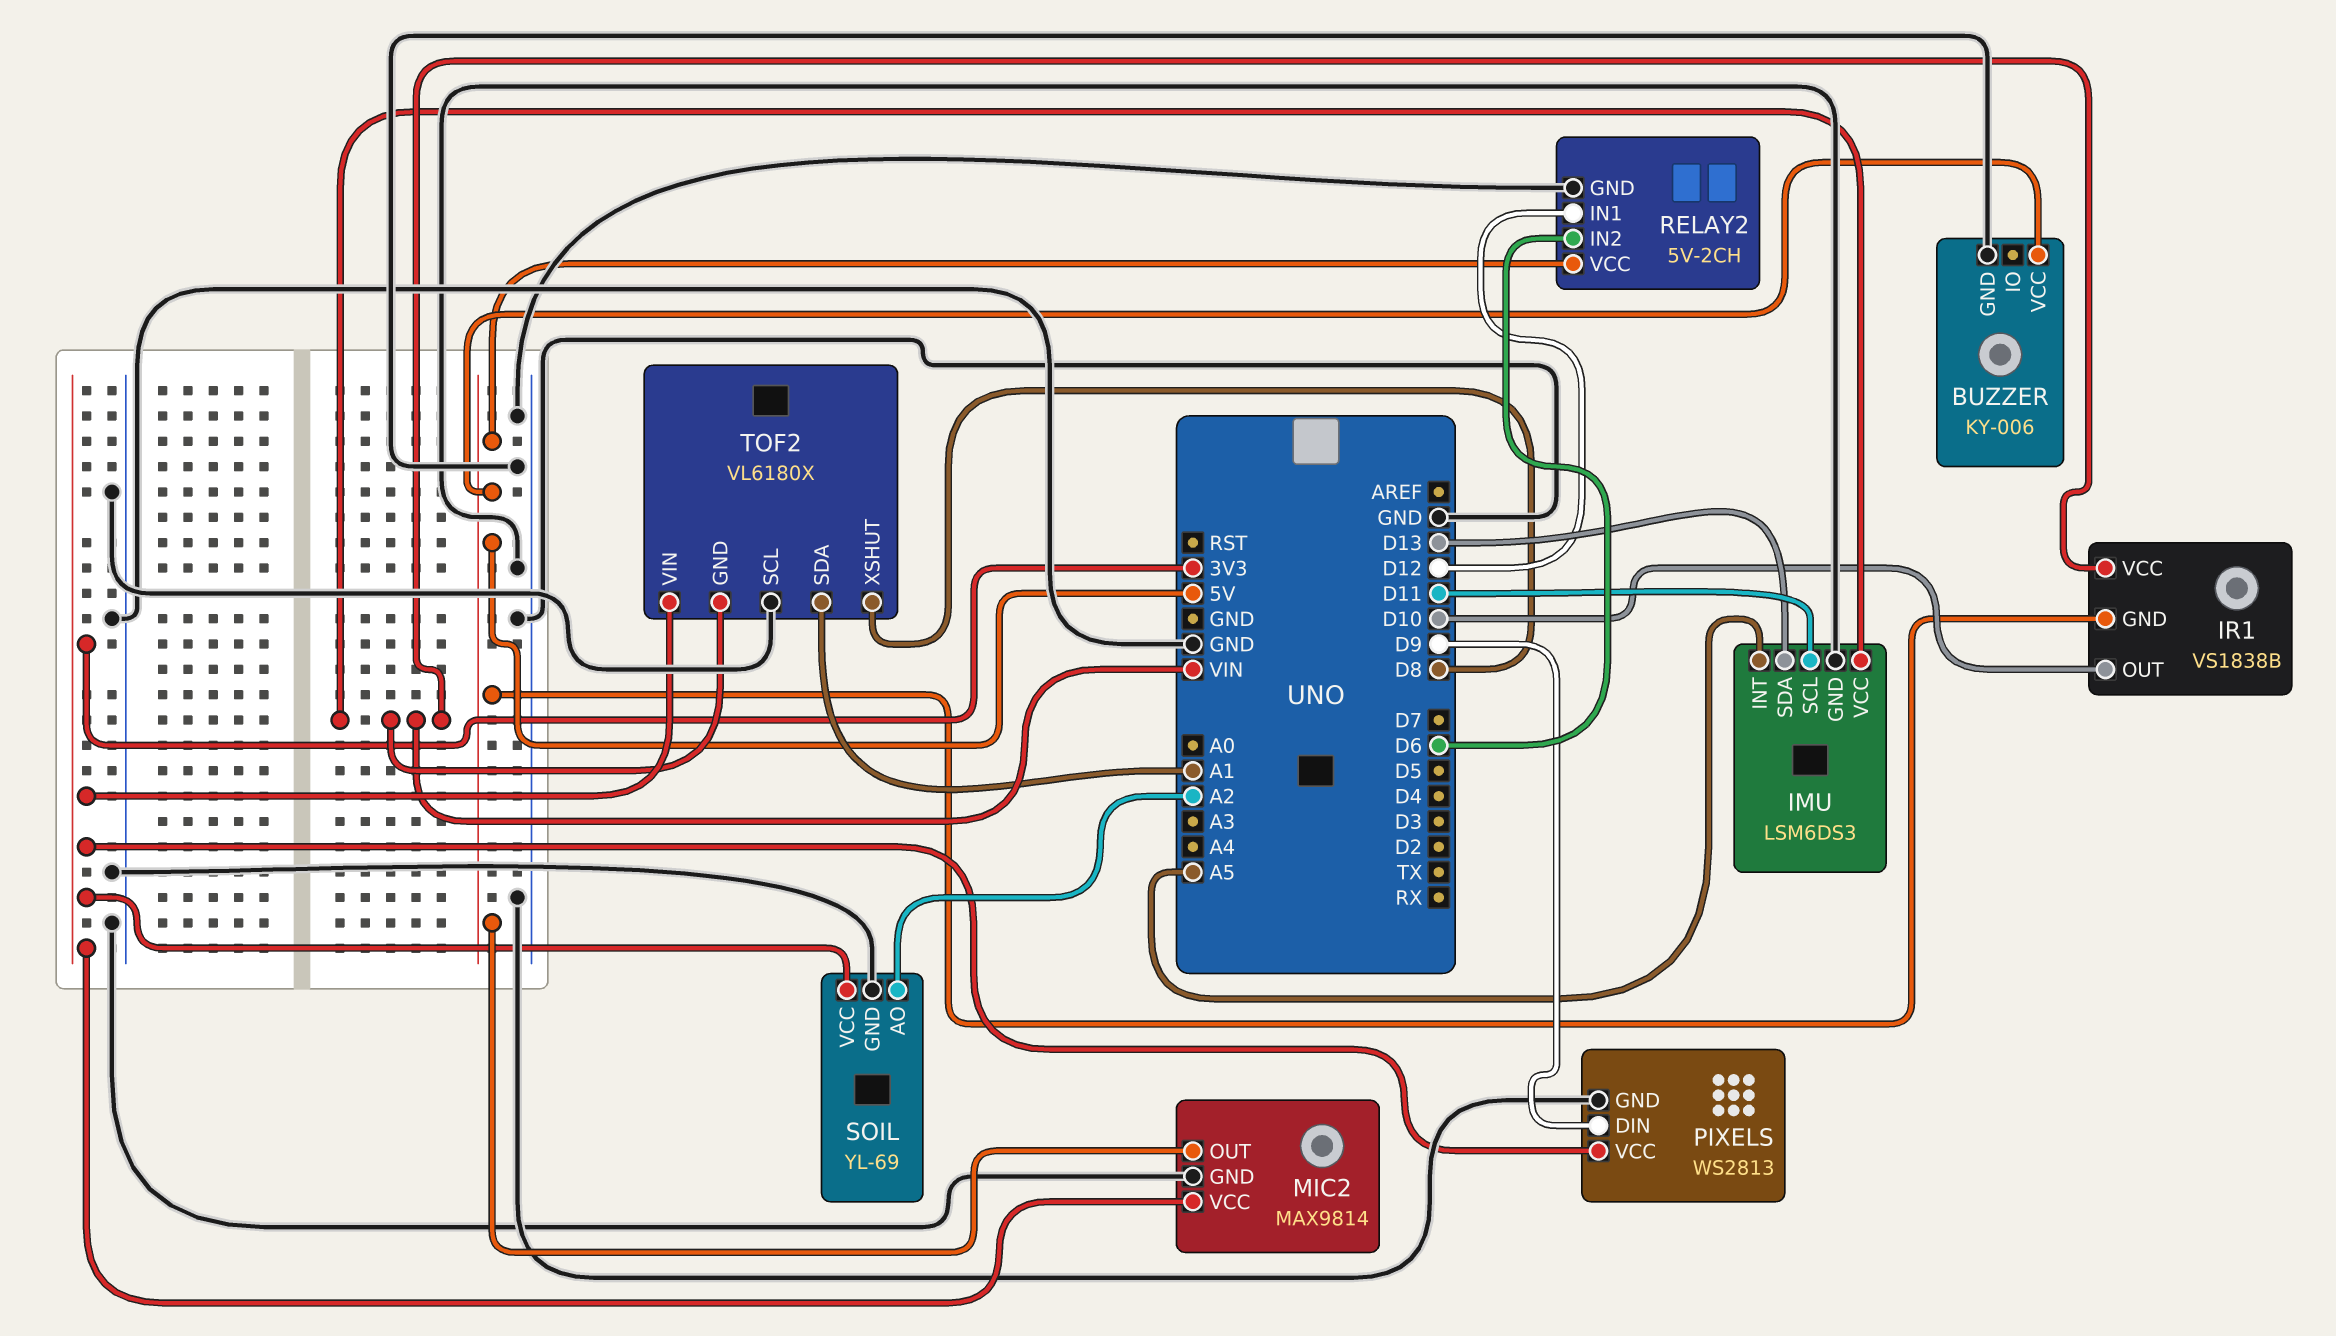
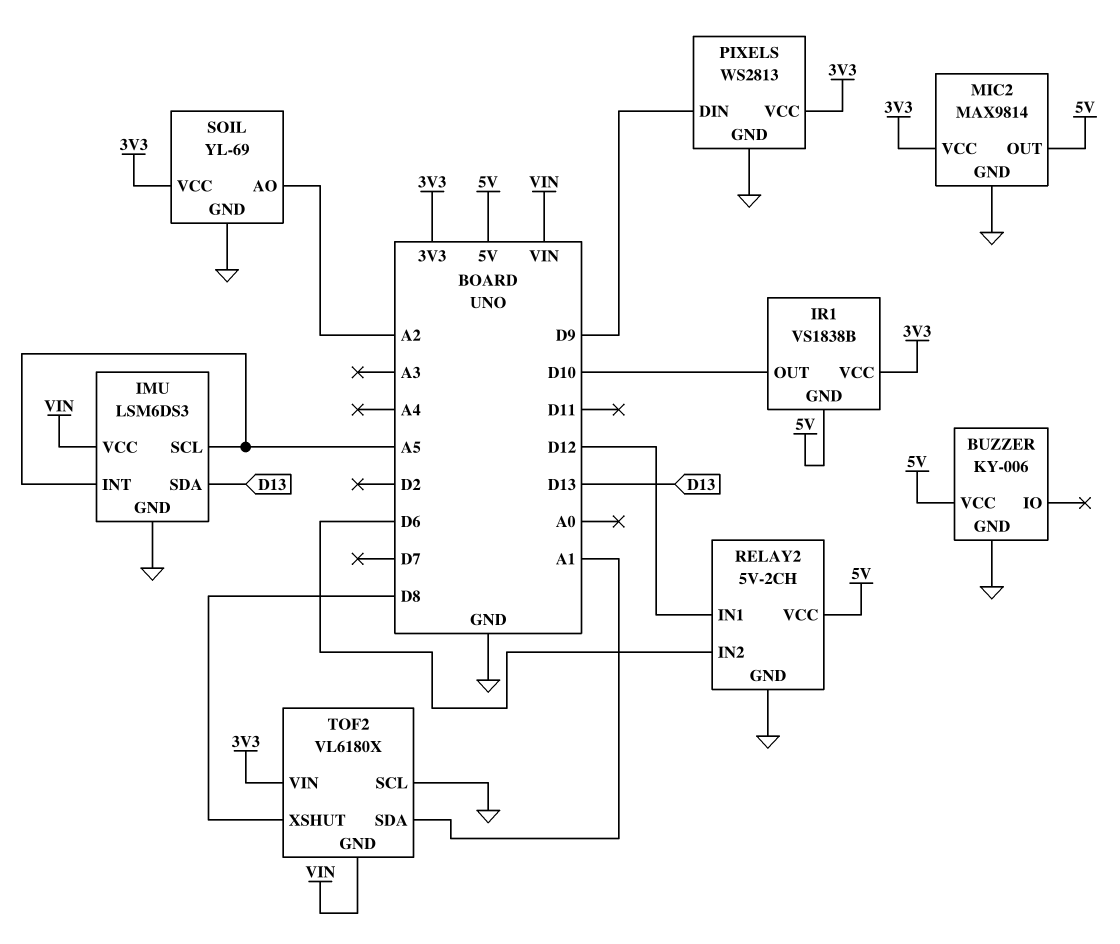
IMU pin SCL: D11 -> A5
IR1 pin VCC: VIN -> 3V3

